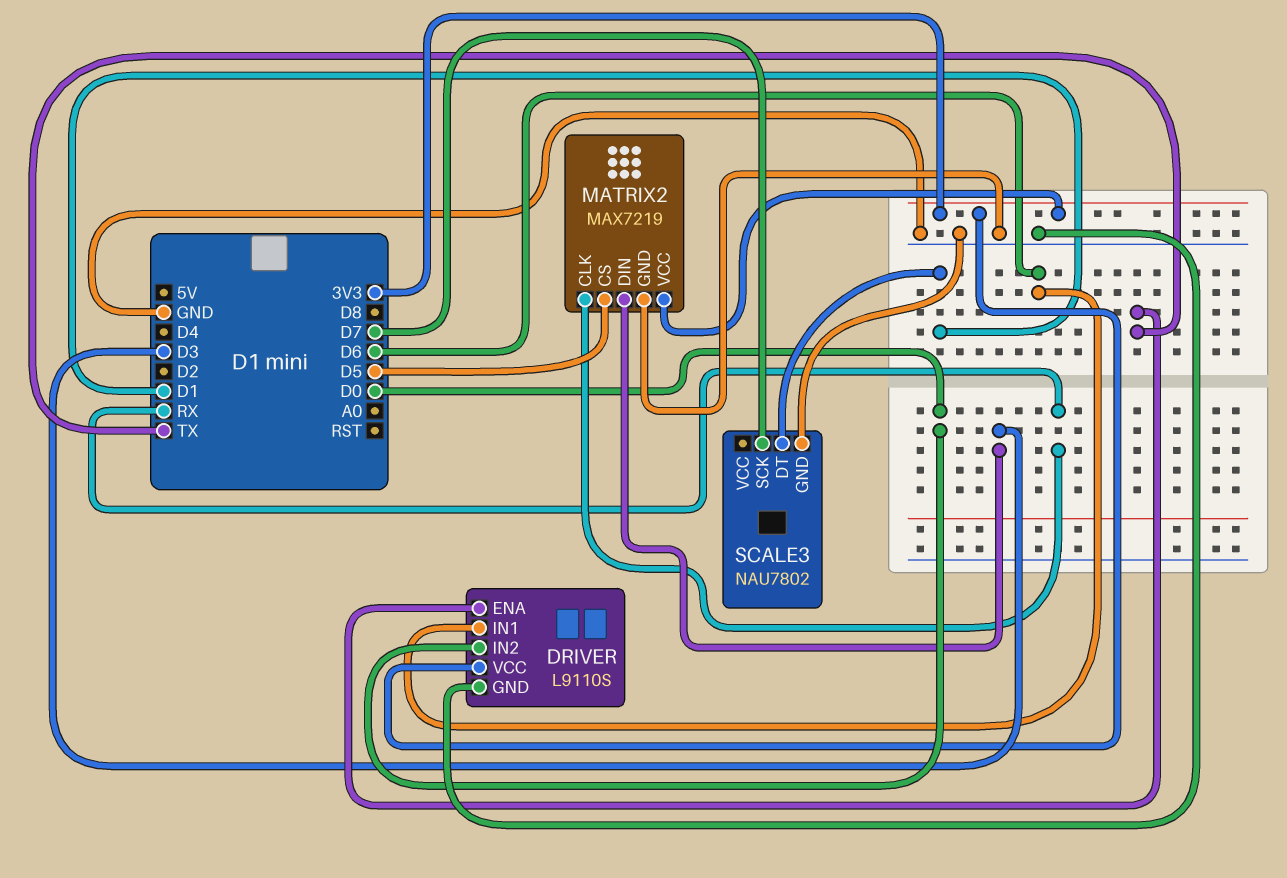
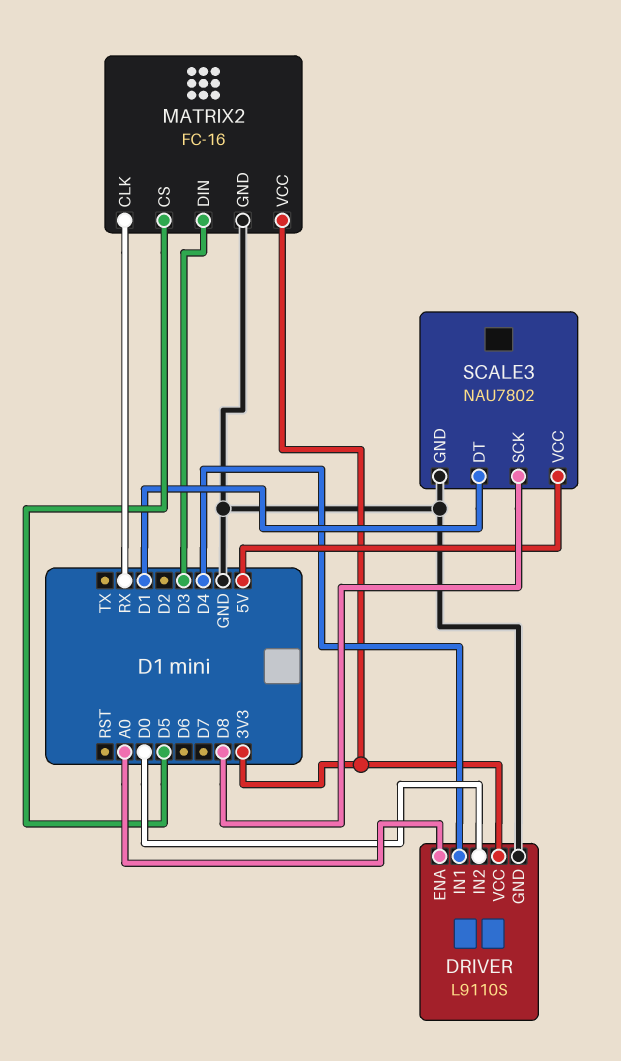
DRIVER pin ENA: TX -> A0
DRIVER pin IN1: D6 -> D4
MATRIX2: MAX7219 -> FC-16
SCALE3 pin SCK: D7 -> D8
SCALE3 pin VCC: none -> 5V

